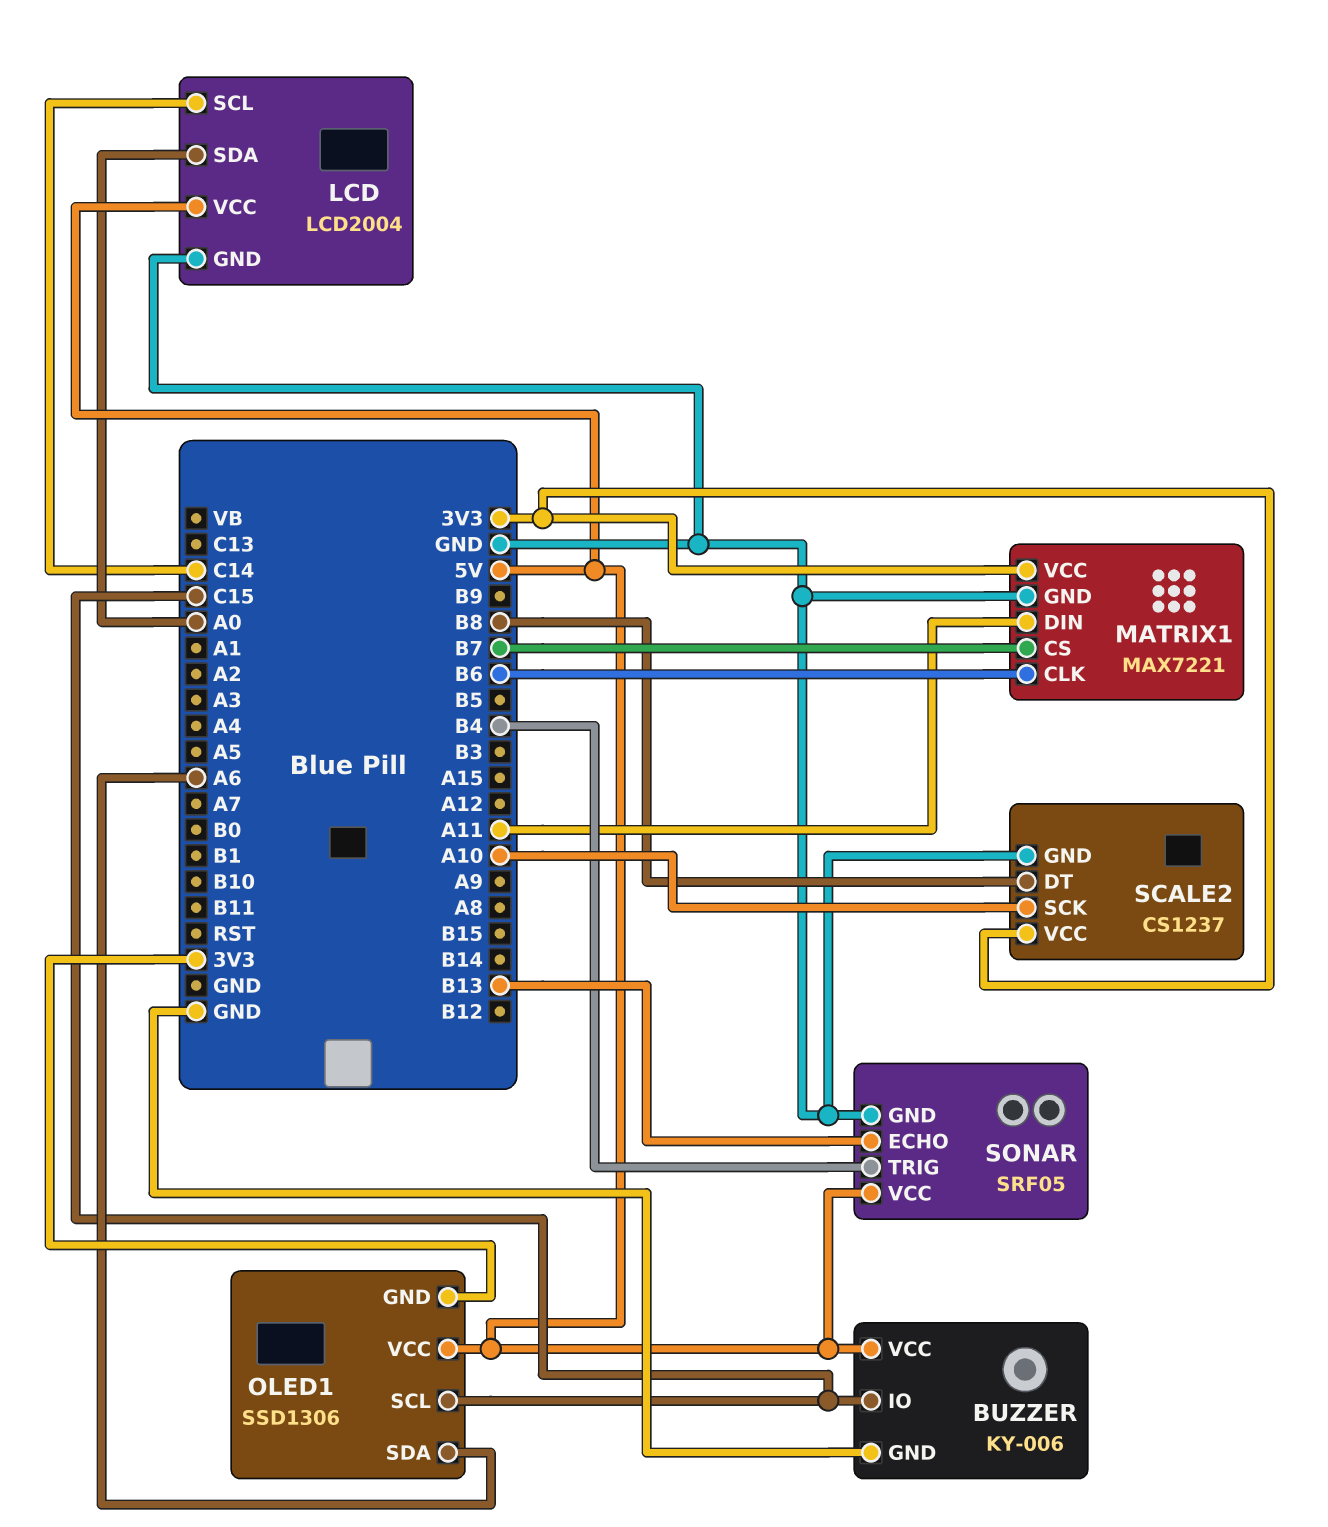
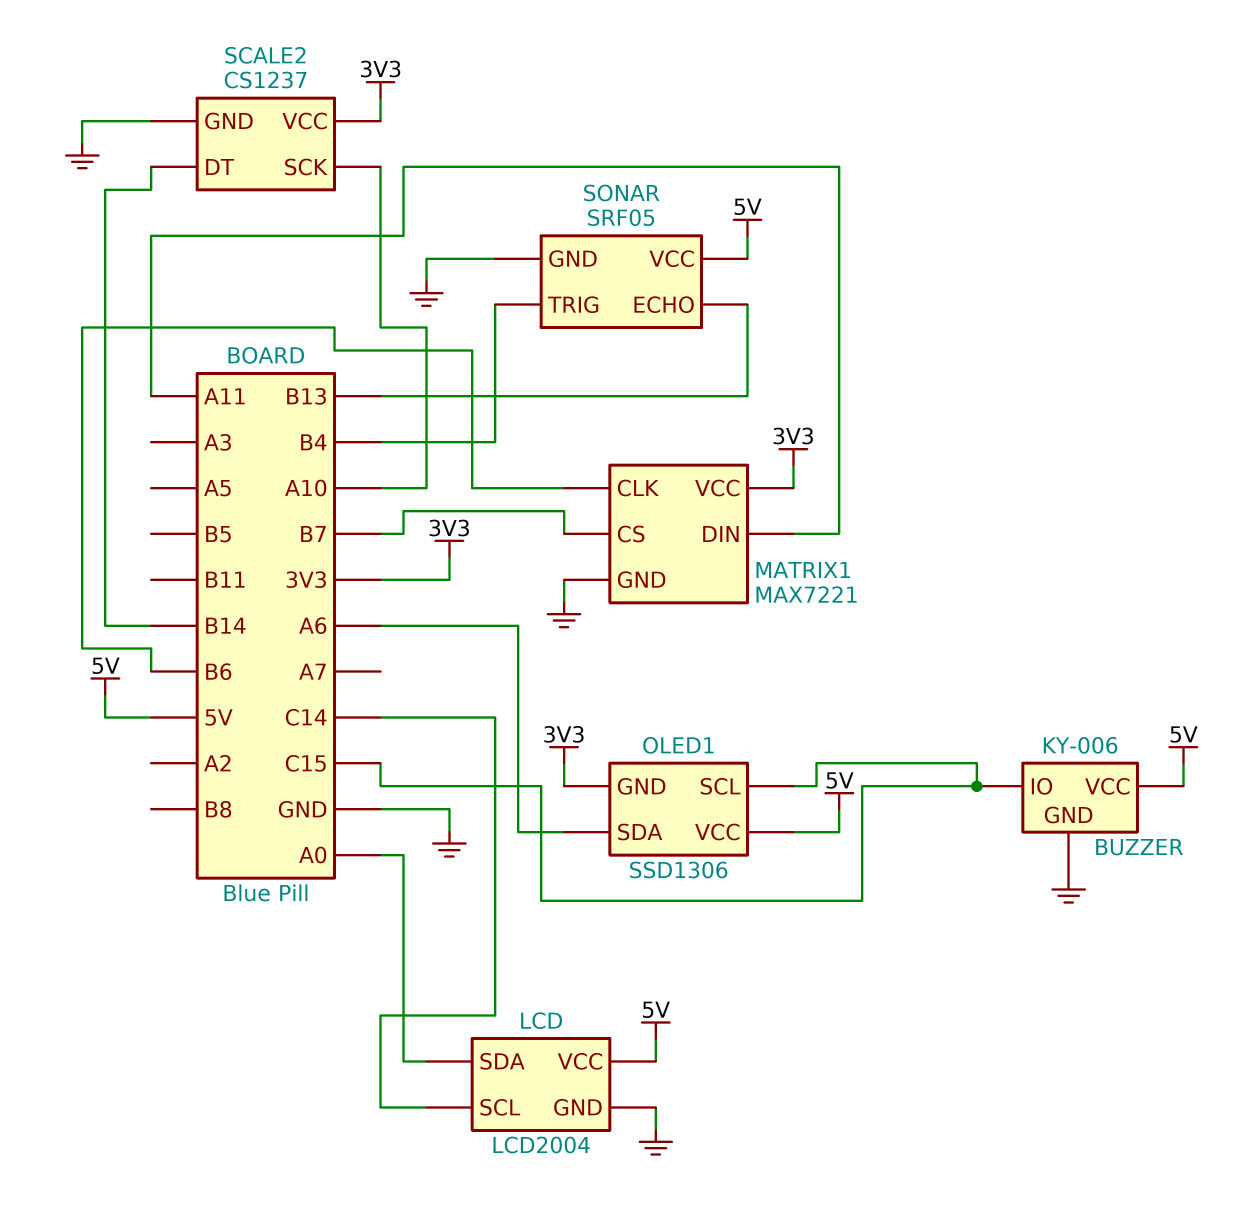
SCALE2 pin DT: B8 -> B14

